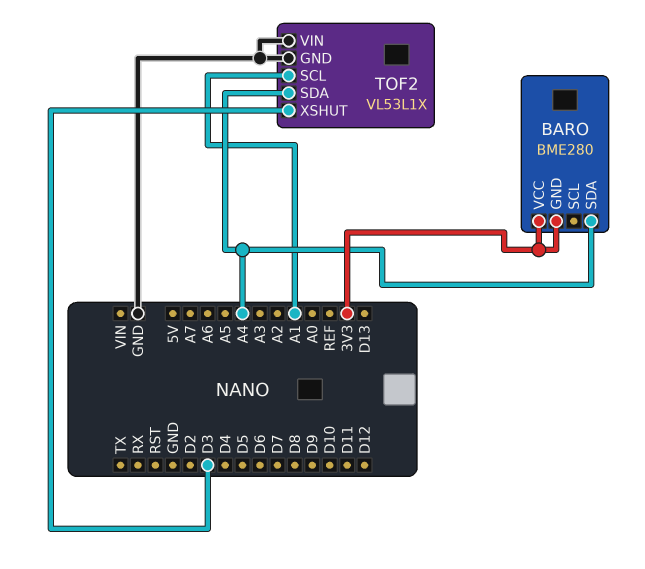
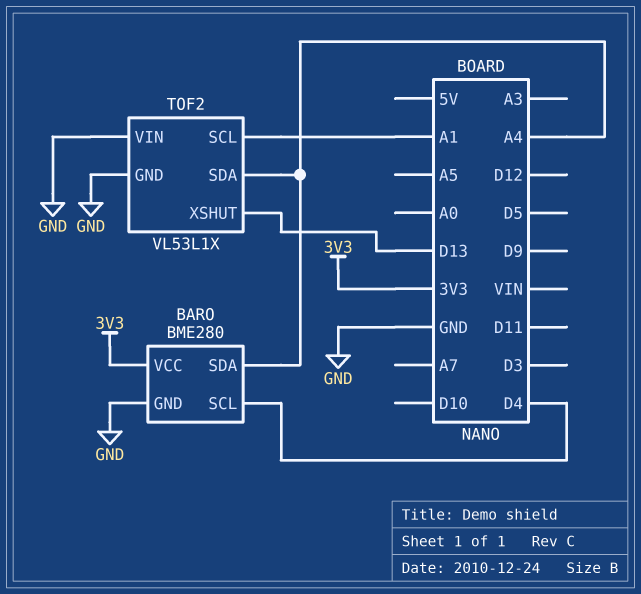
BARO pin GND: 3V3 -> GND
BARO pin SCL: none -> D4
TOF2 pin XSHUT: D3 -> D13

